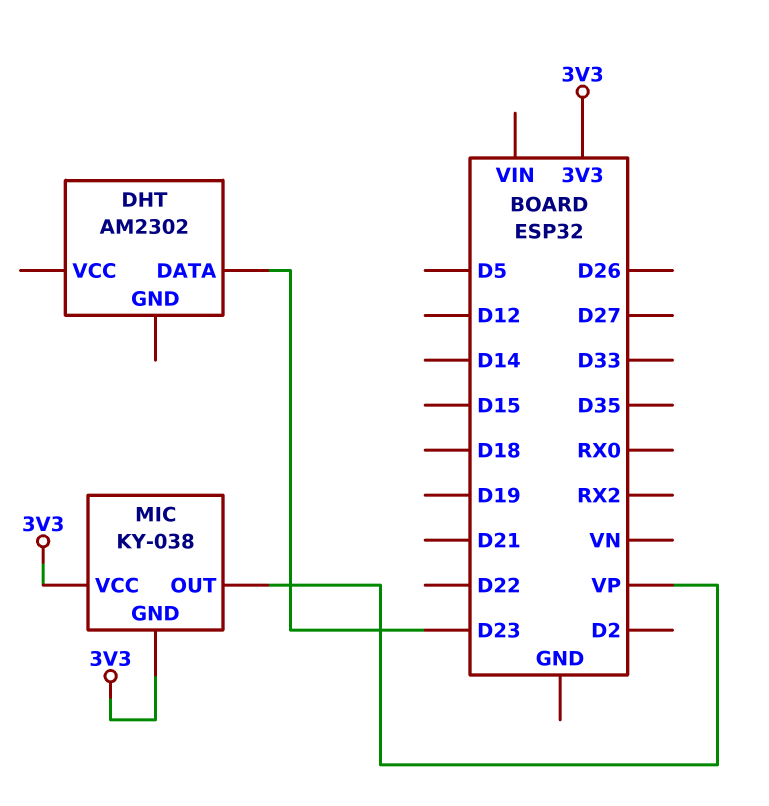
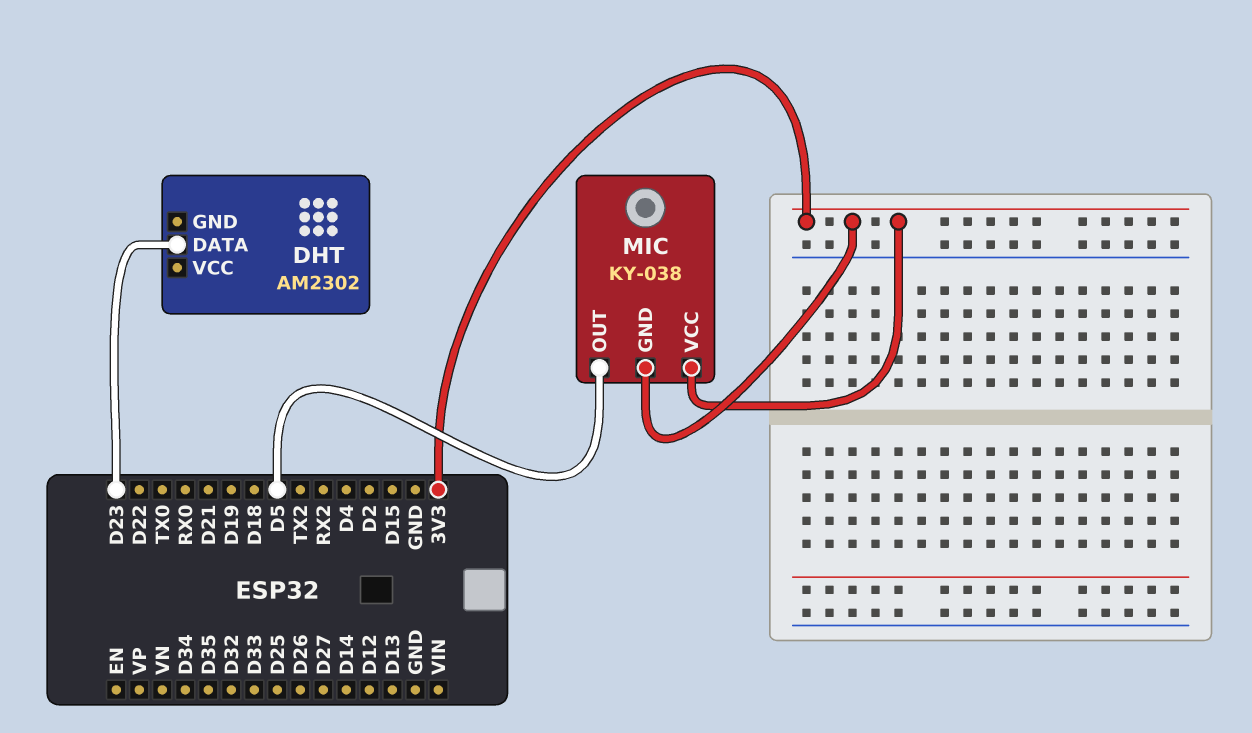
MIC pin OUT: VP -> D5

